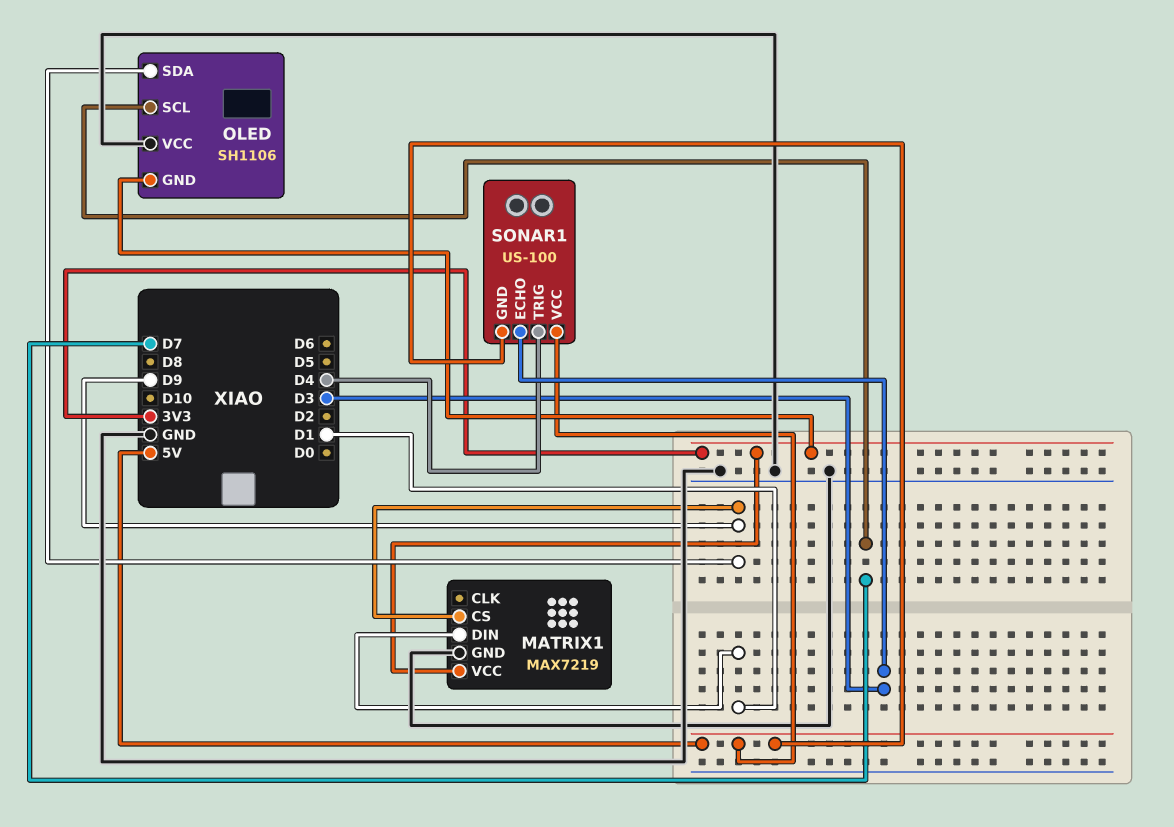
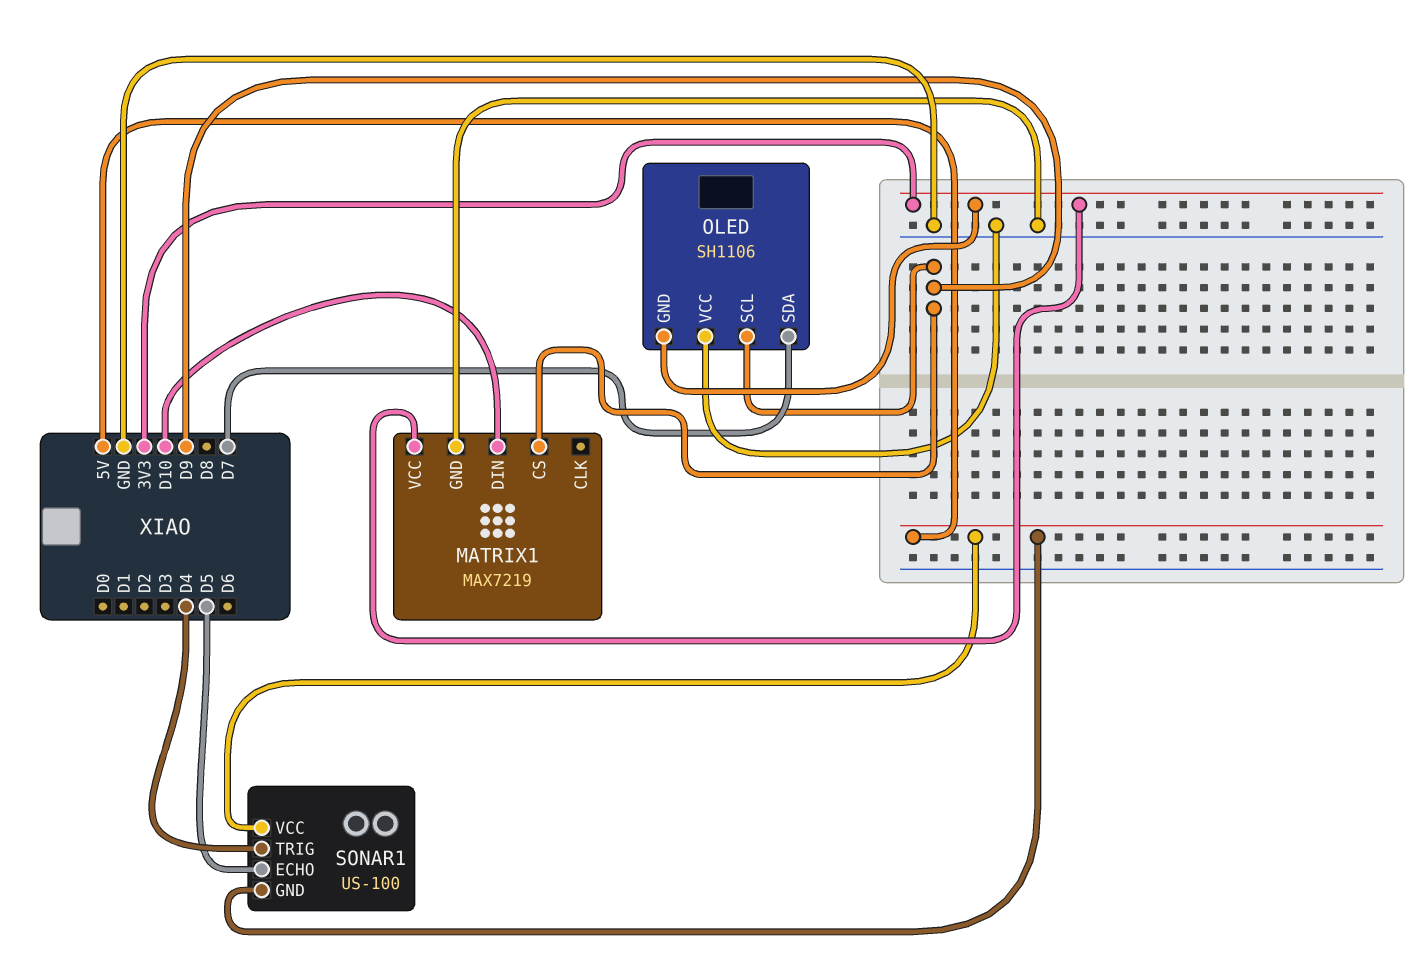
MATRIX1 pin DIN: D1 -> D10
OLED pin SCL: D7 -> D9
OLED pin SDA: D9 -> D7
SONAR1 pin ECHO: D3 -> D5

